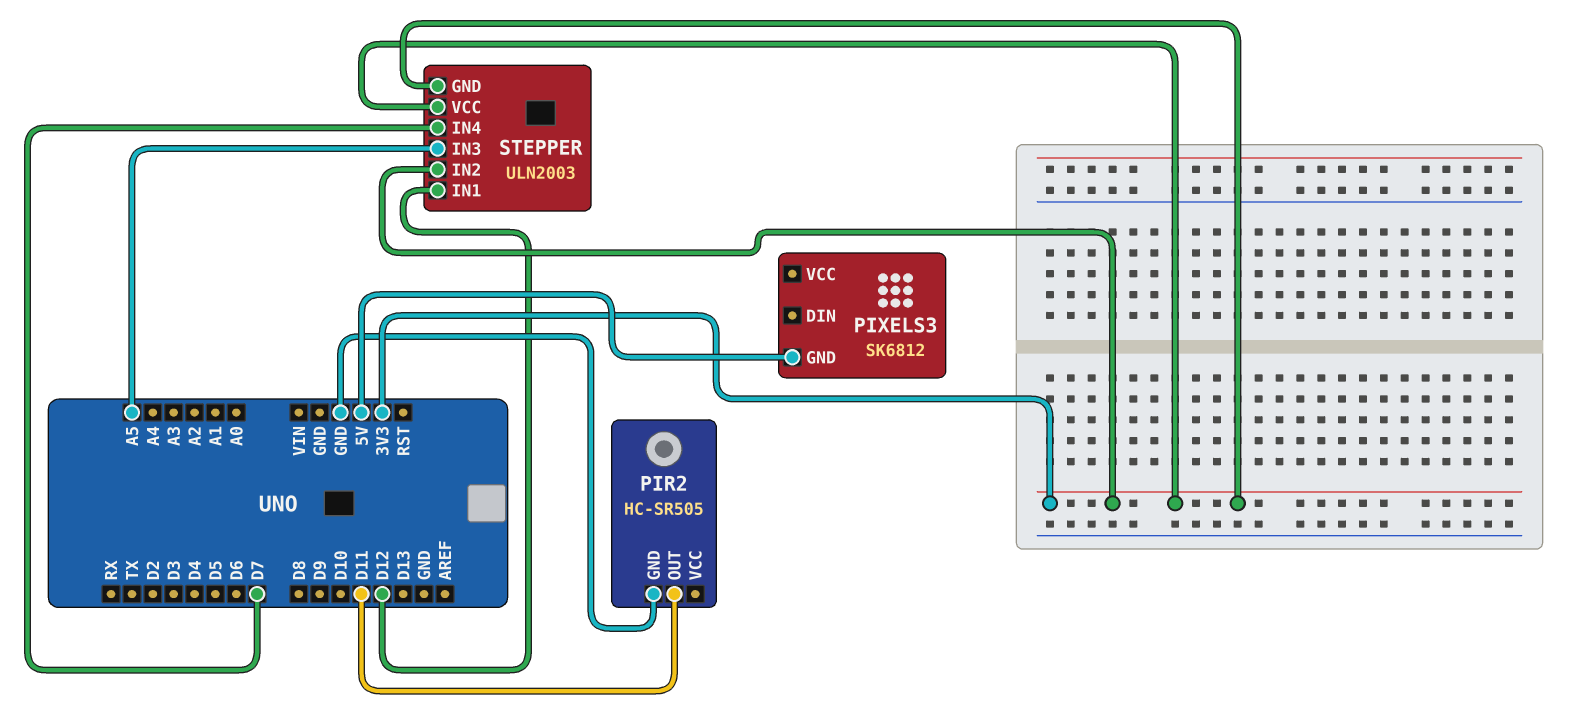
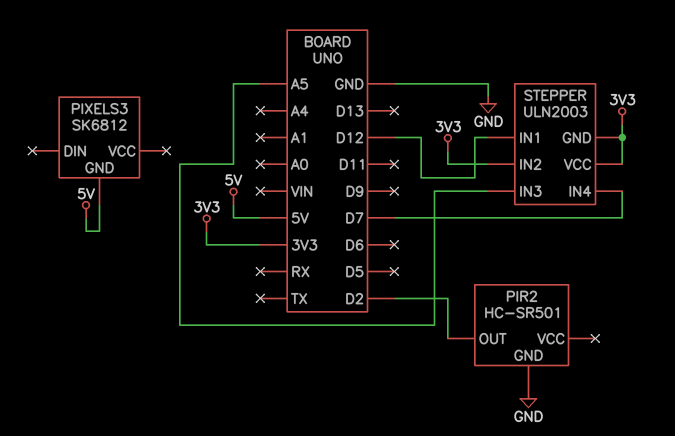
PIR2: HC-SR505 -> HC-SR501
PIR2 pin OUT: D11 -> D2

